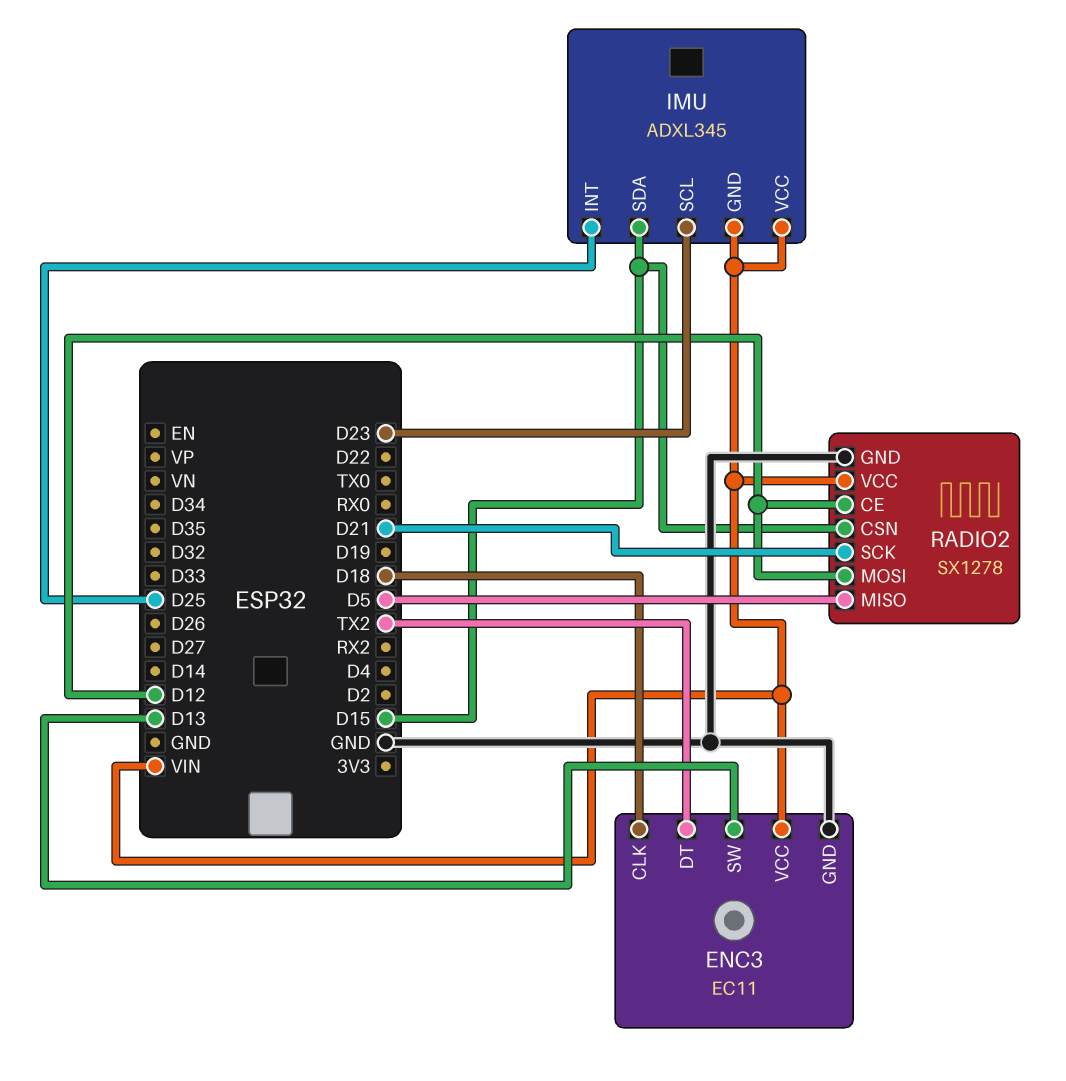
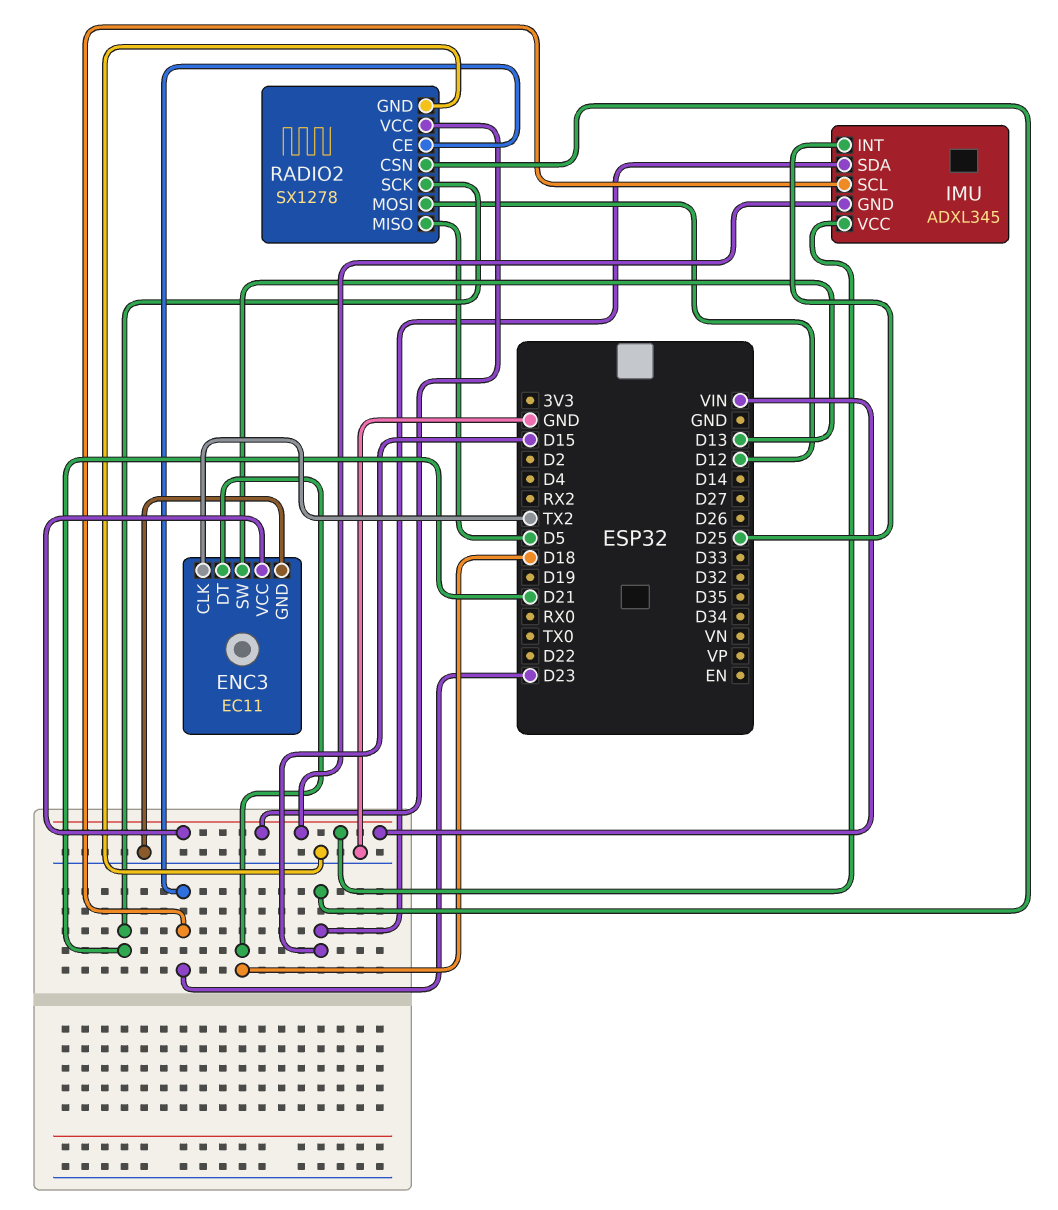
ENC3 pin CLK: D18 -> TX2
ENC3 pin DT: TX2 -> D18
RADIO2 pin CE: D12 -> D23

